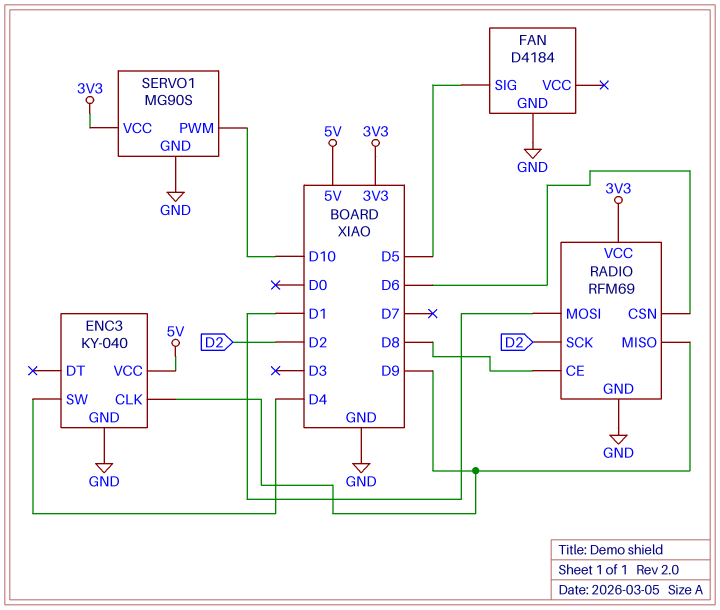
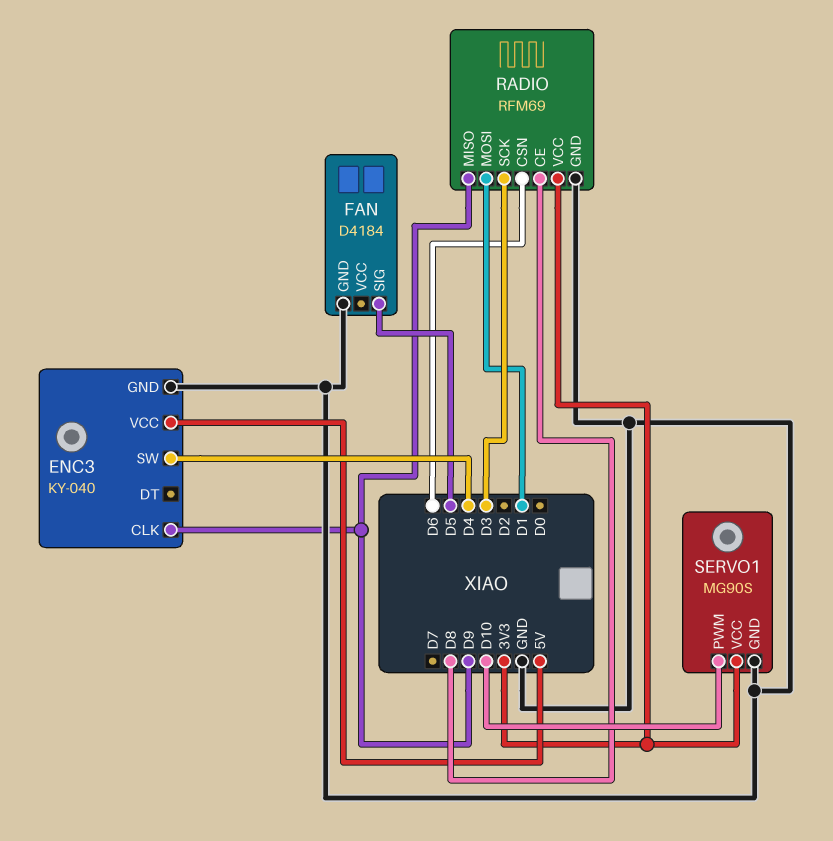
RADIO pin SCK: D2 -> D3

